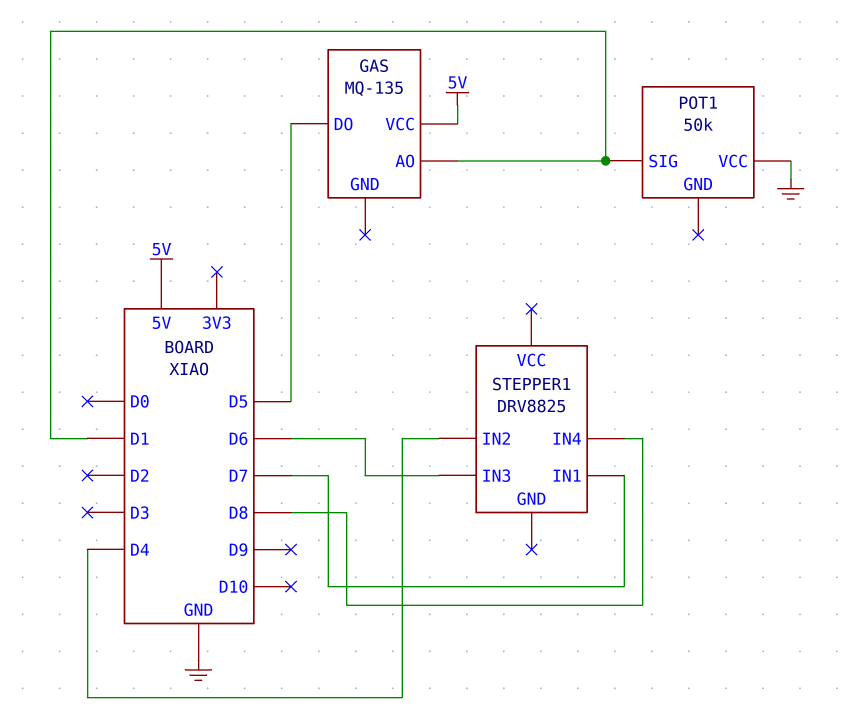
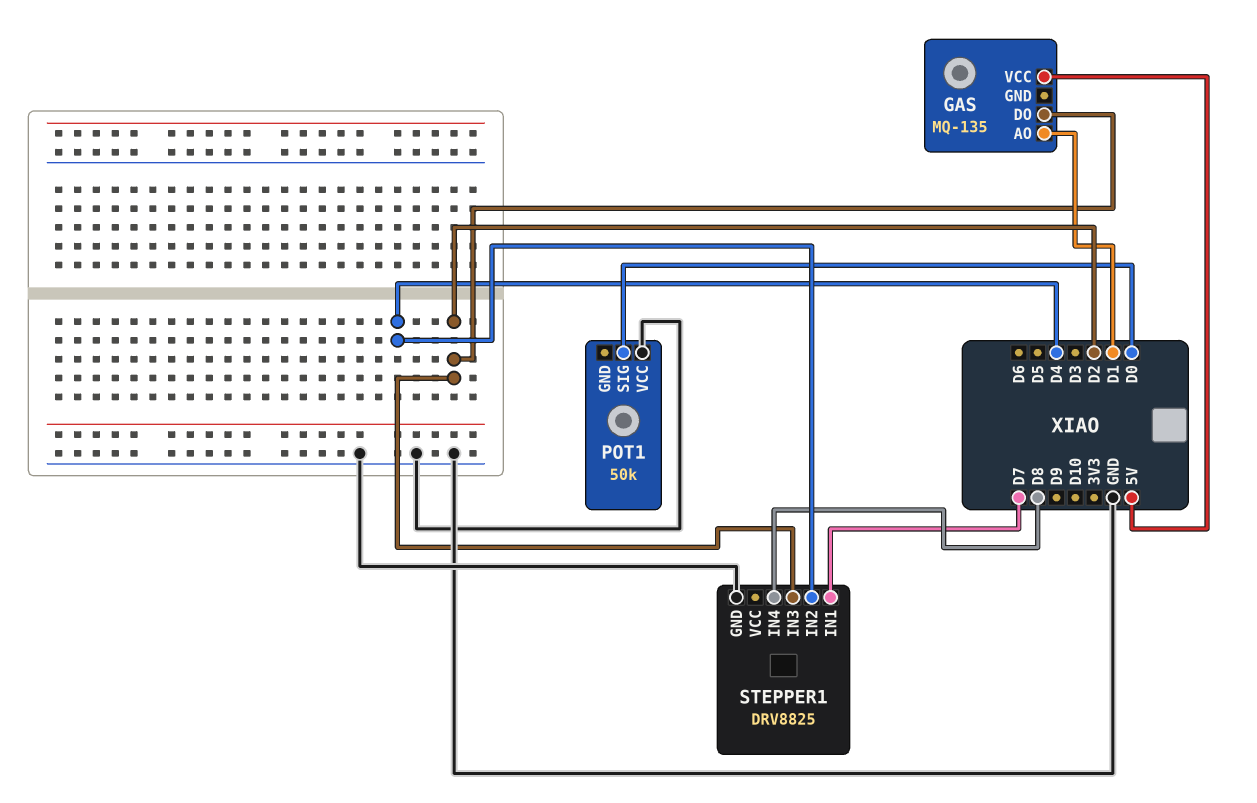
GAS pin DO: D5 -> D2
POT1 pin SIG: D1 -> D0
STEPPER1 pin GND: none -> GND
STEPPER1 pin IN3: D6 -> D2

